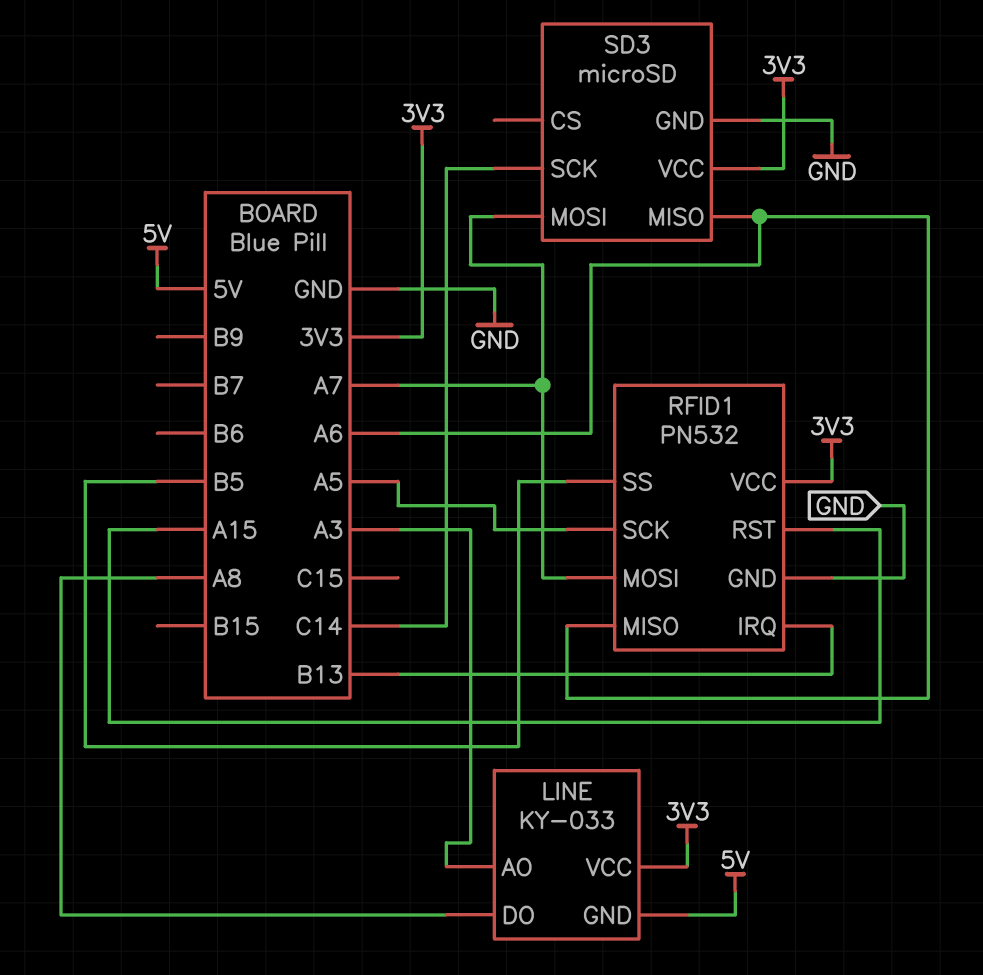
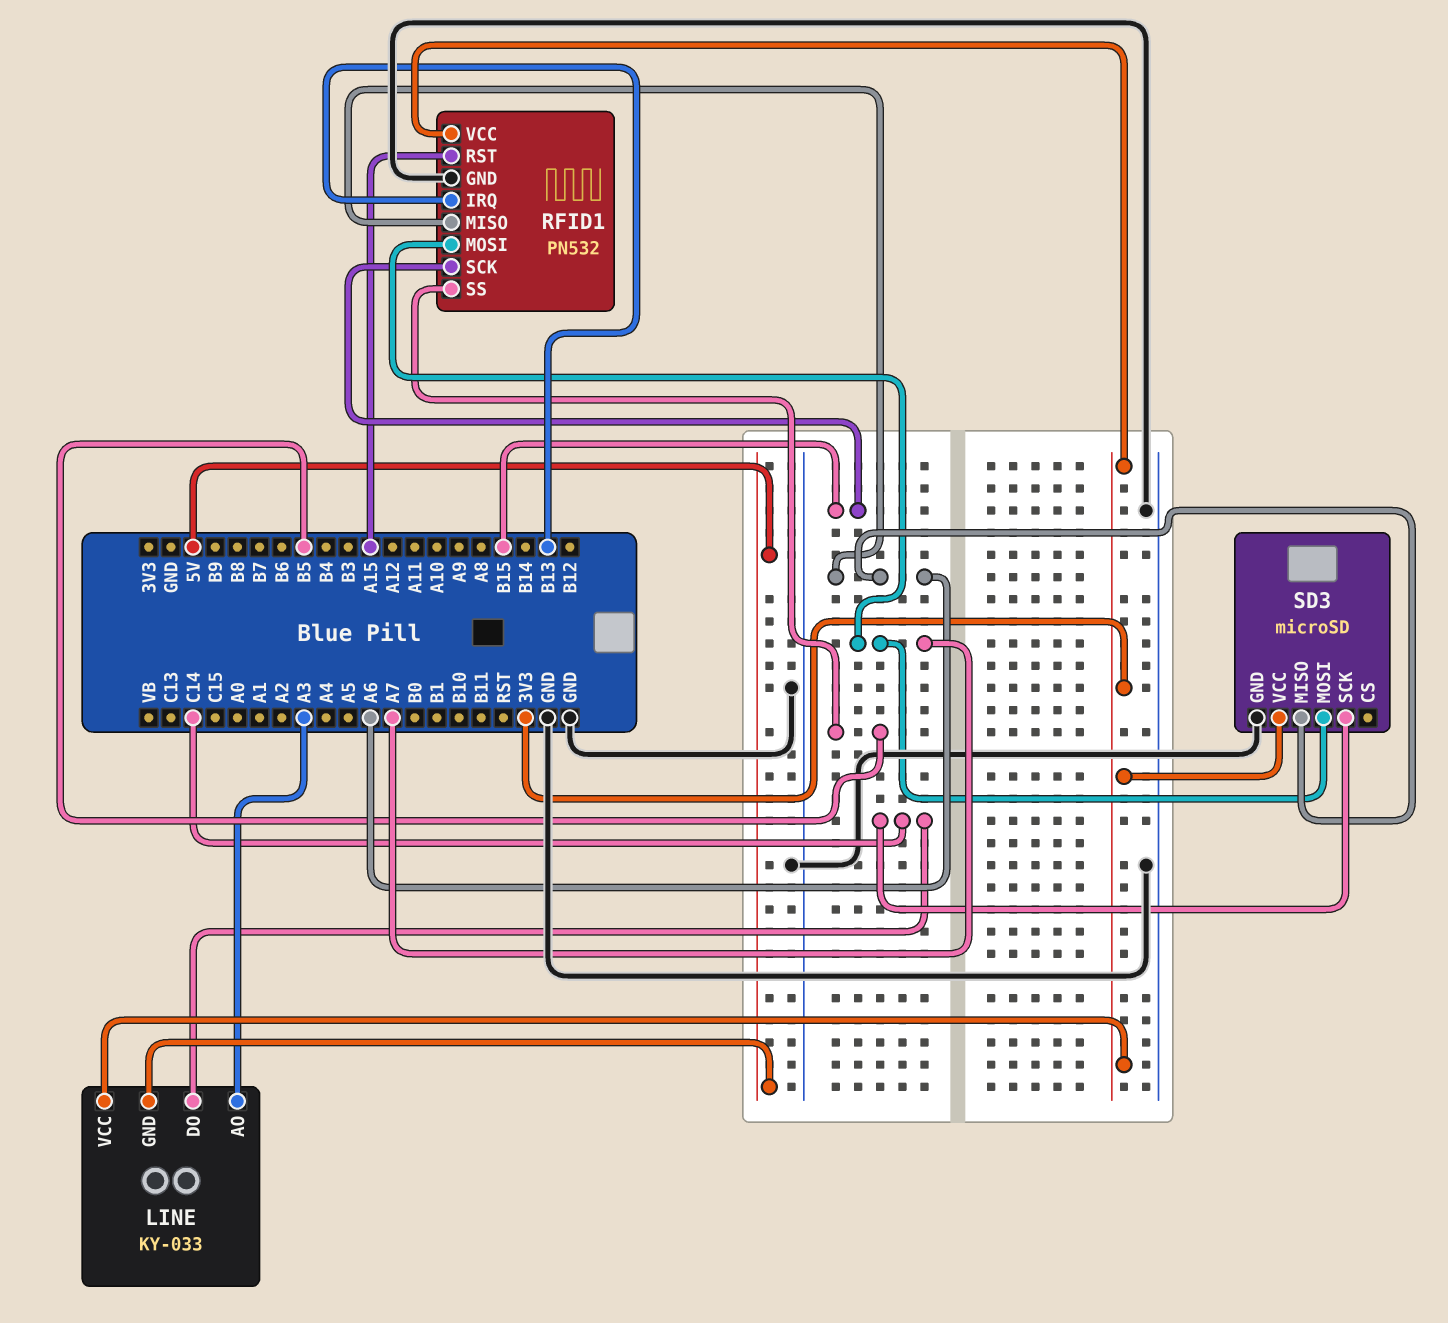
LINE pin DO: A8 -> C14
RFID1 pin SCK: A5 -> B15

